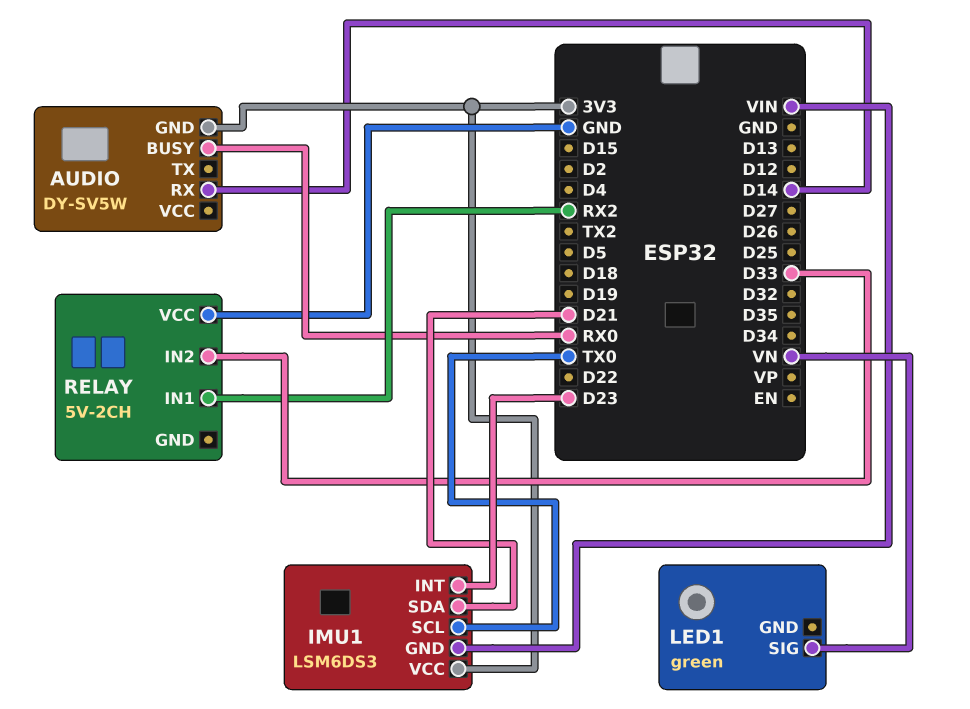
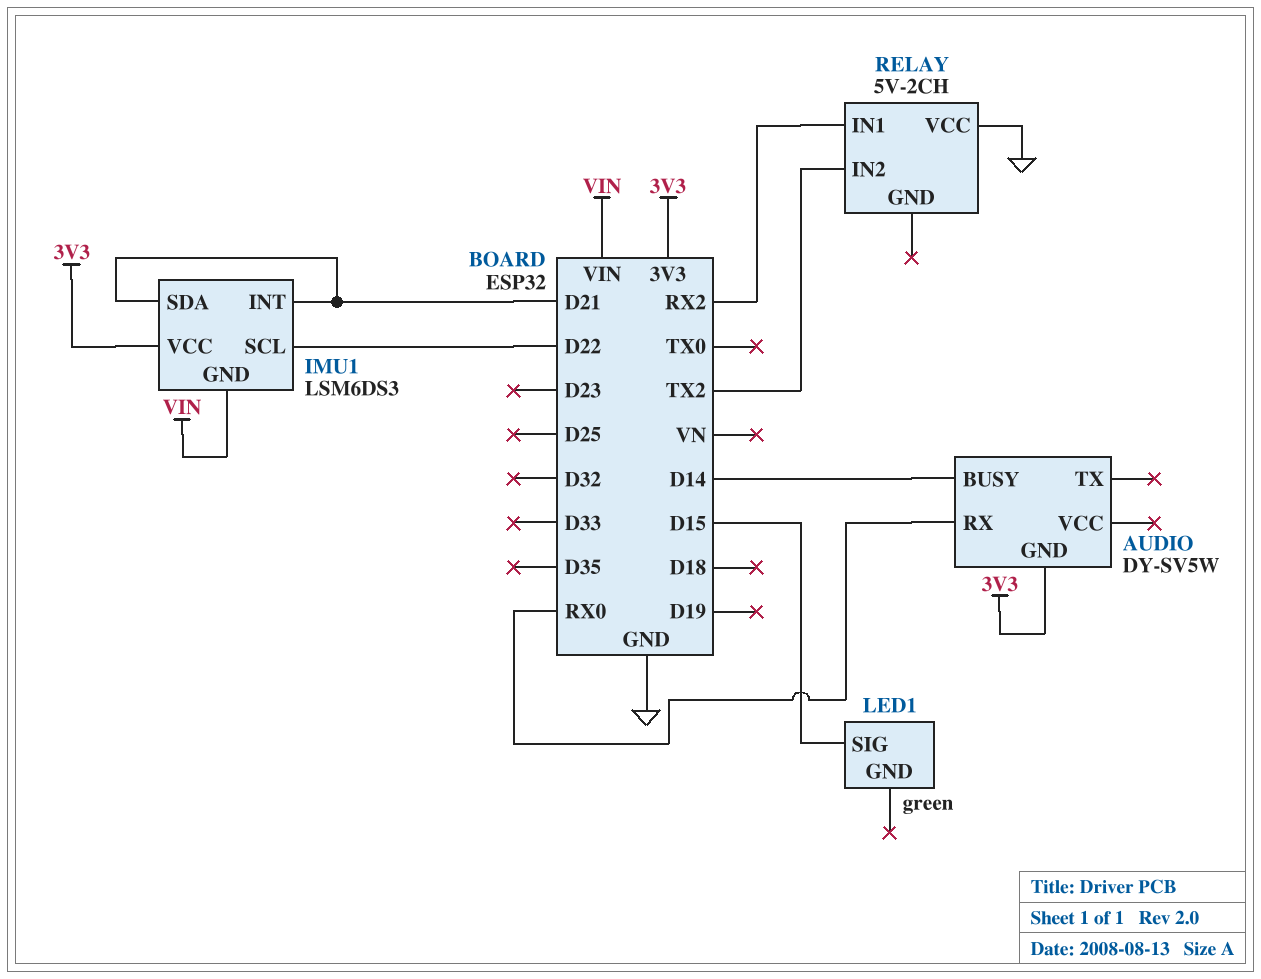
AUDIO pin BUSY: RX0 -> D14
AUDIO pin RX: D14 -> RX0
IMU1 pin INT: D23 -> D21
IMU1 pin SCL: TX0 -> D22
LED1 pin SIG: VN -> D15
RELAY pin IN2: D33 -> TX2

